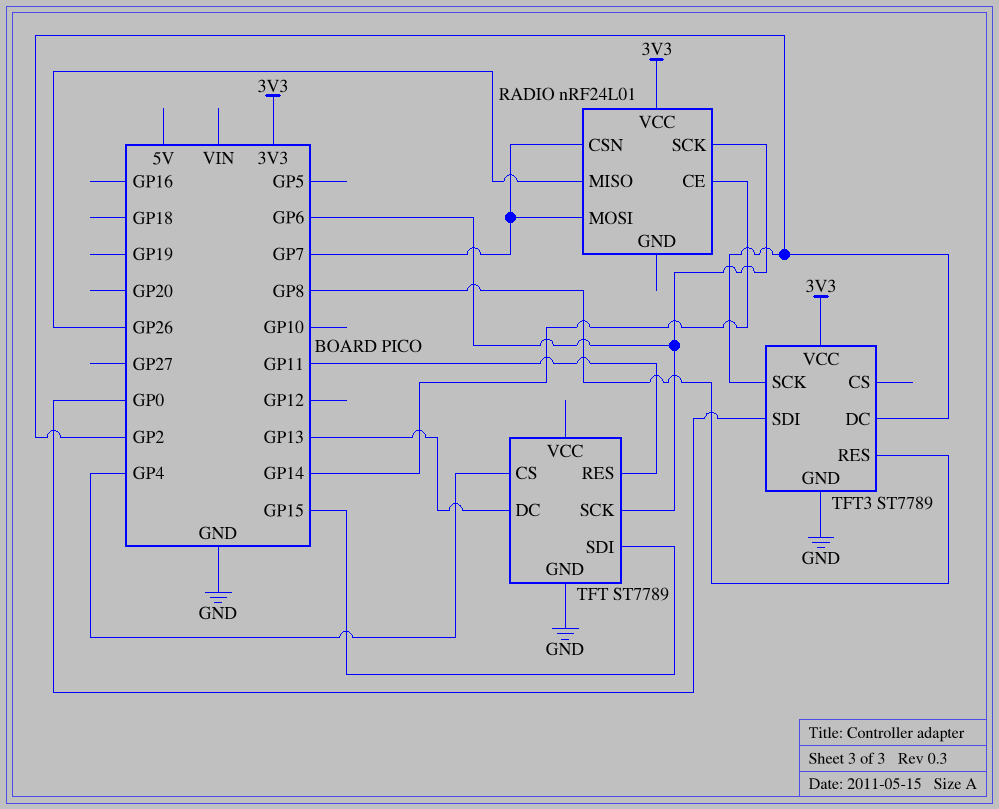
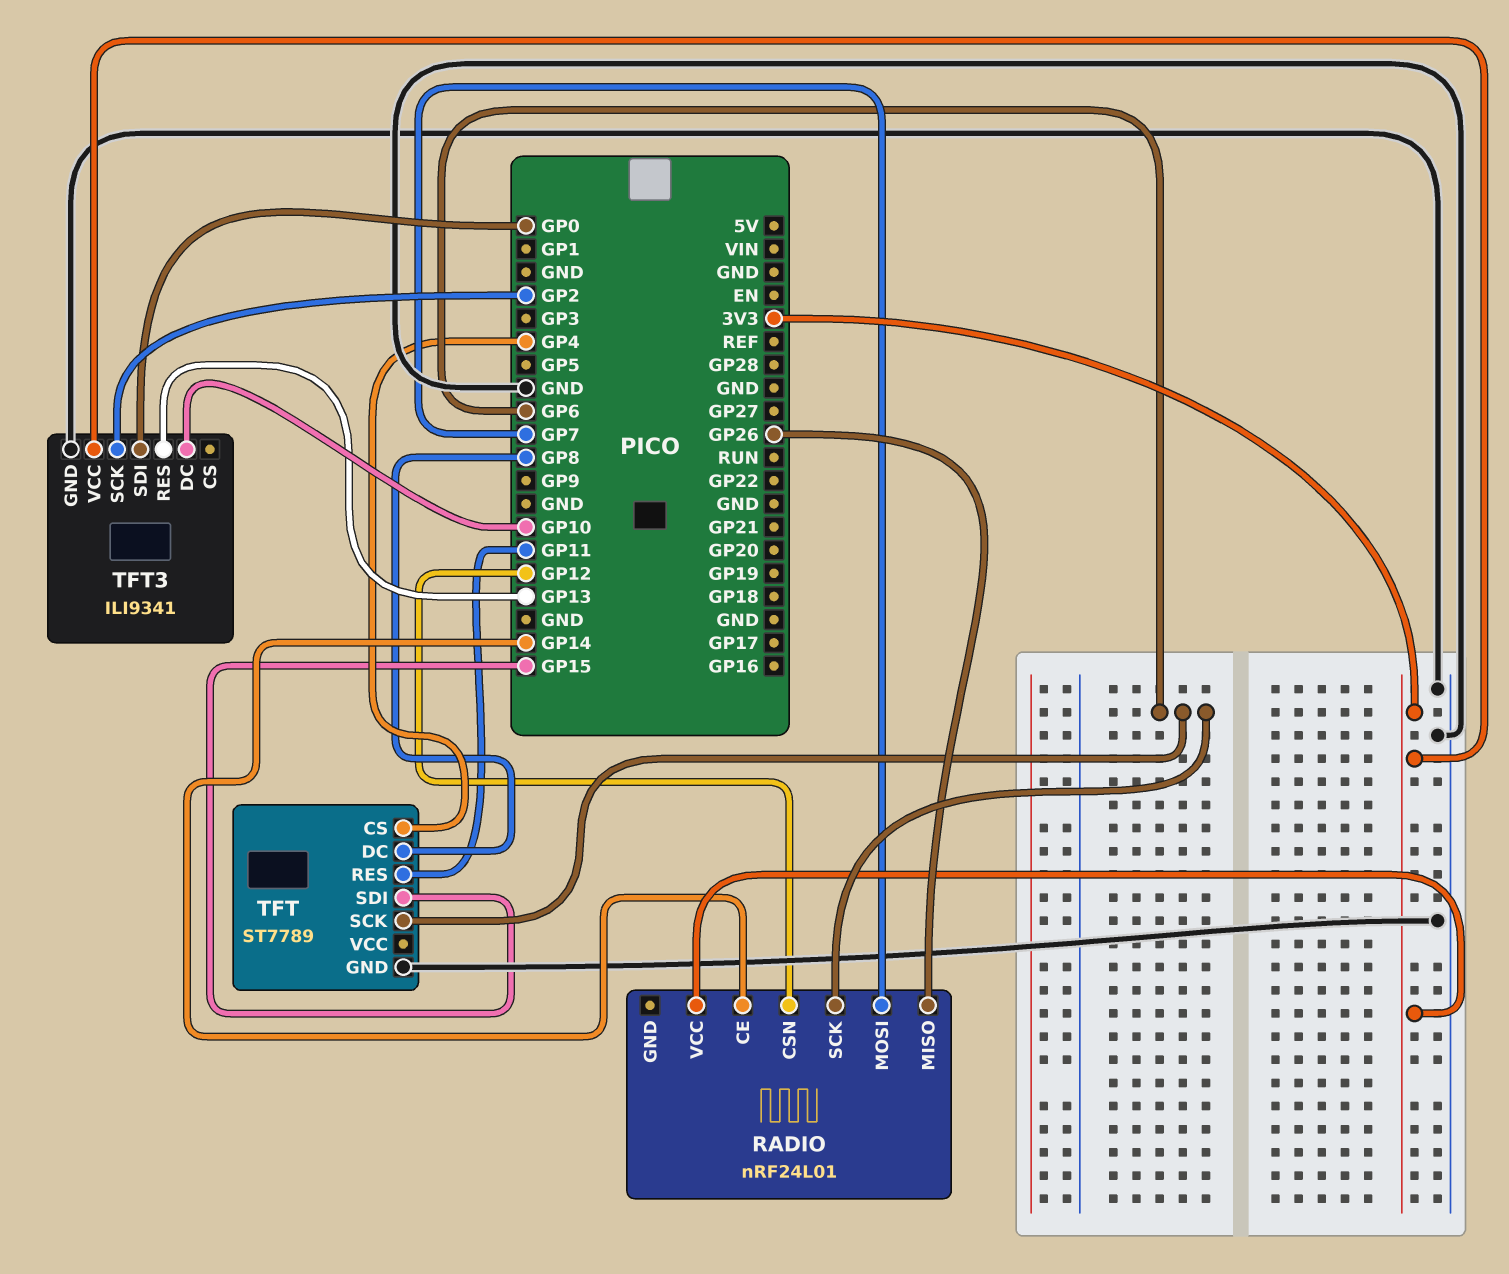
RADIO pin CSN: GP7 -> GP12
TFT pin DC: GP13 -> GP8
TFT3: ST7789 -> ILI9341
TFT3 pin DC: GP2 -> GP10
TFT3 pin RES: GP8 -> GP13

